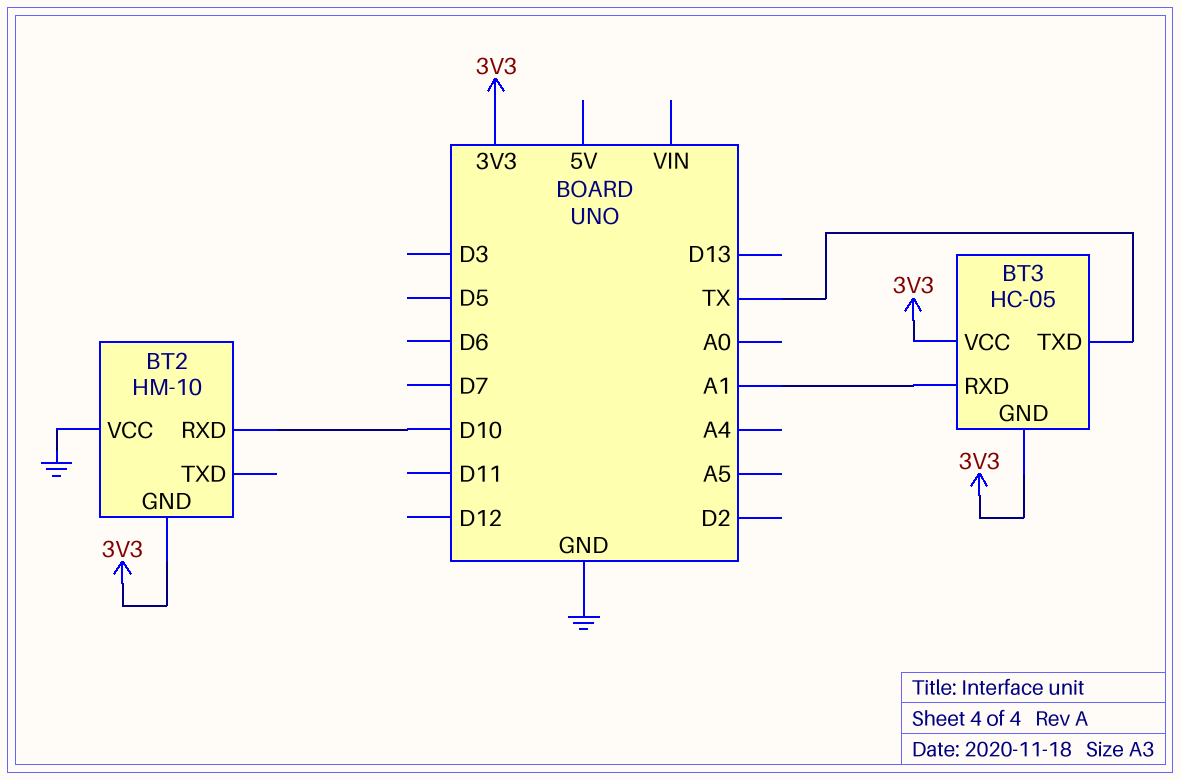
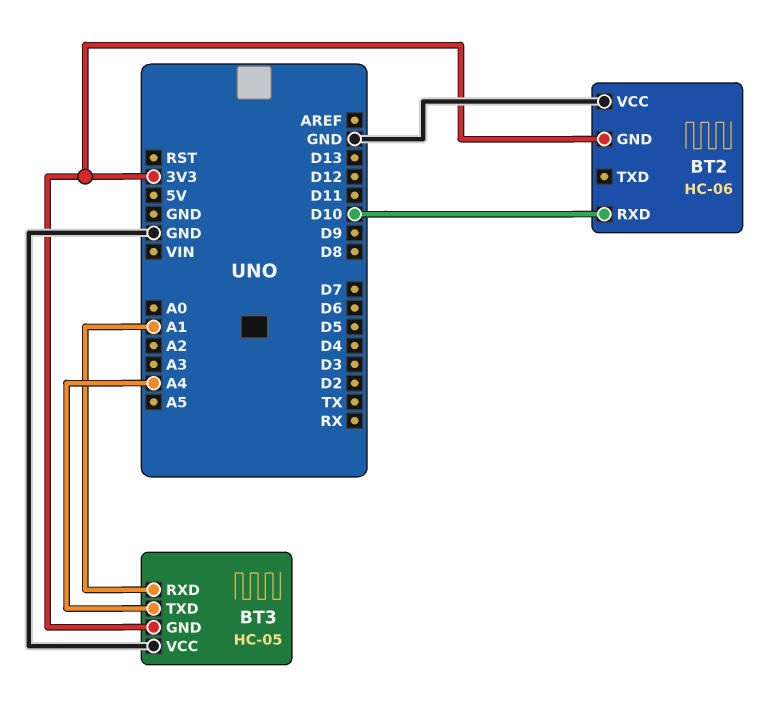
BT2: HM-10 -> HC-06
BT3 pin TXD: TX -> A4
BT3 pin VCC: 3V3 -> GND

